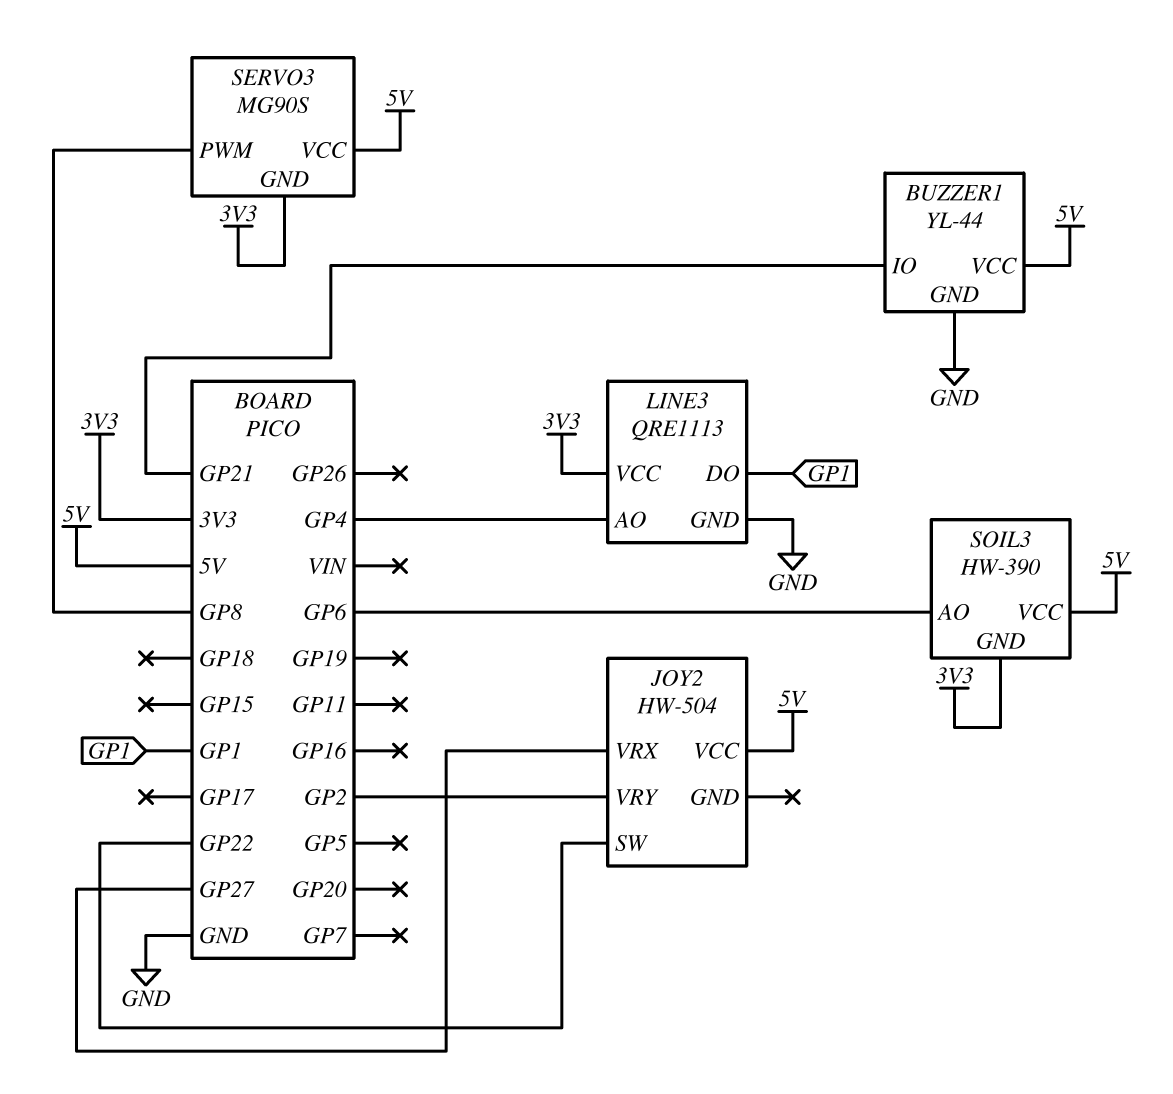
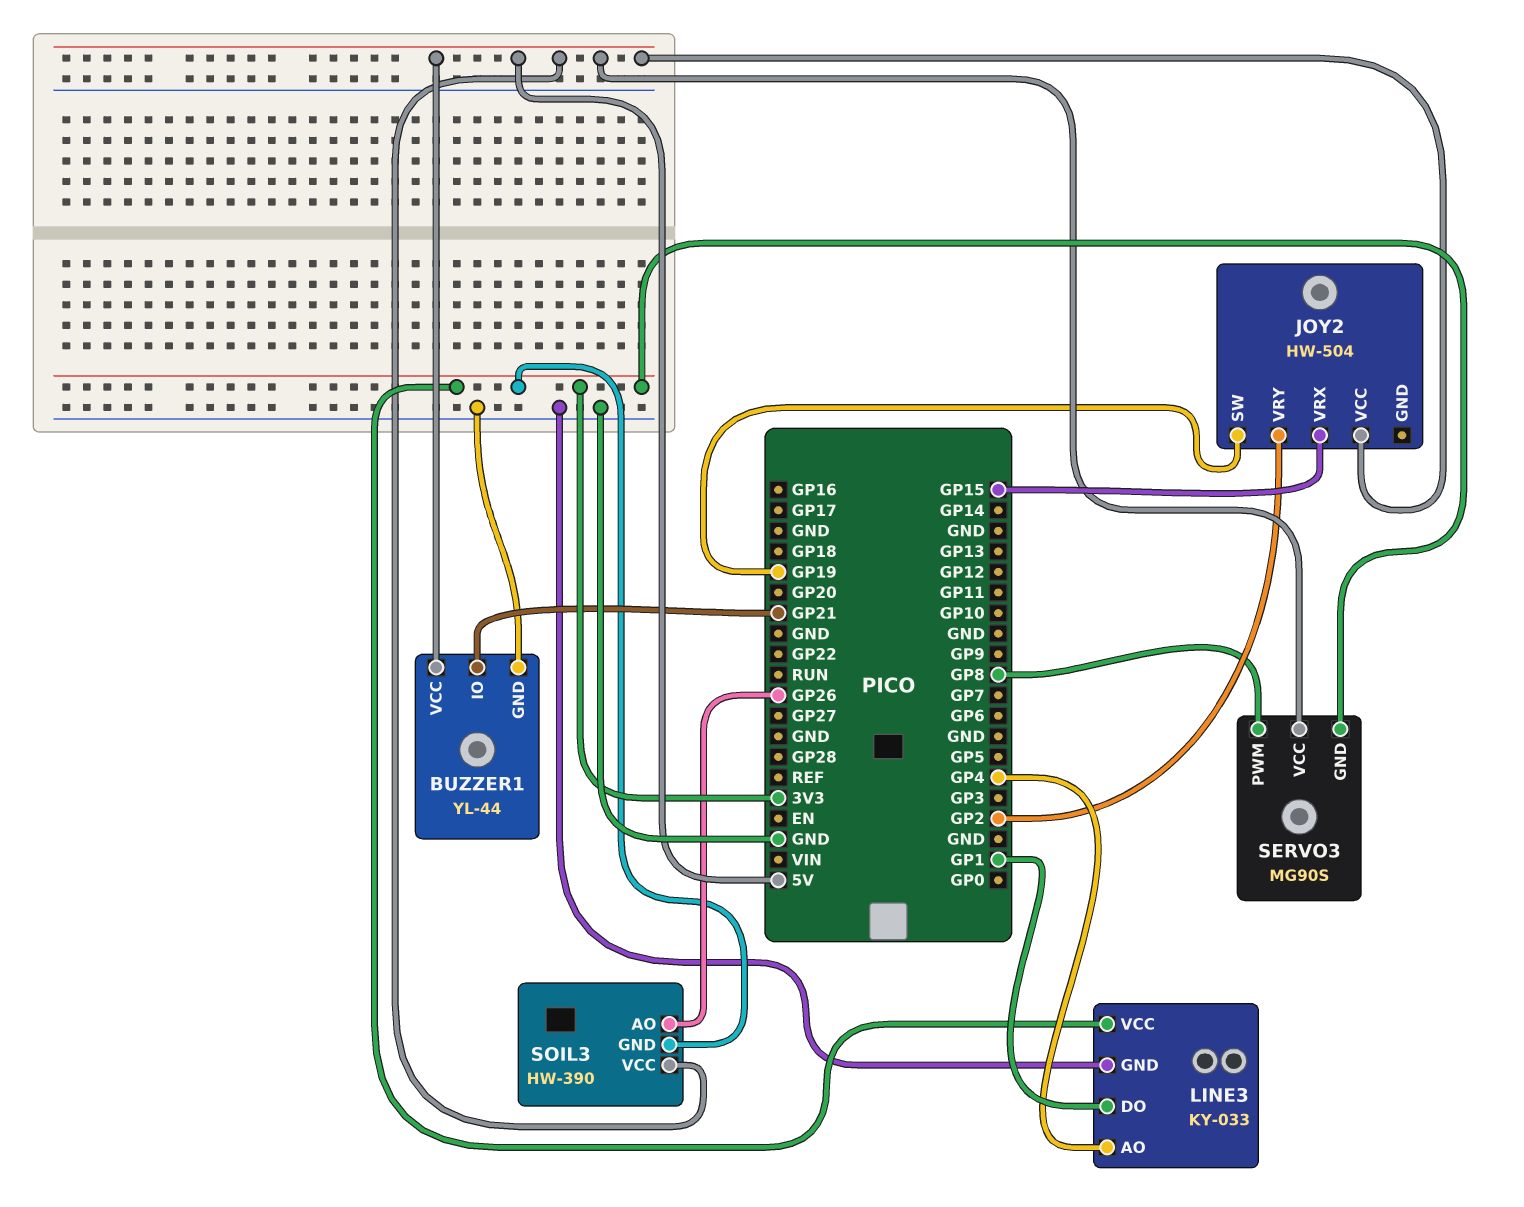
JOY2 pin SW: GP22 -> GP19
JOY2 pin VRX: GP27 -> GP15
LINE3: QRE1113 -> KY-033
SOIL3 pin AO: GP6 -> GP26

